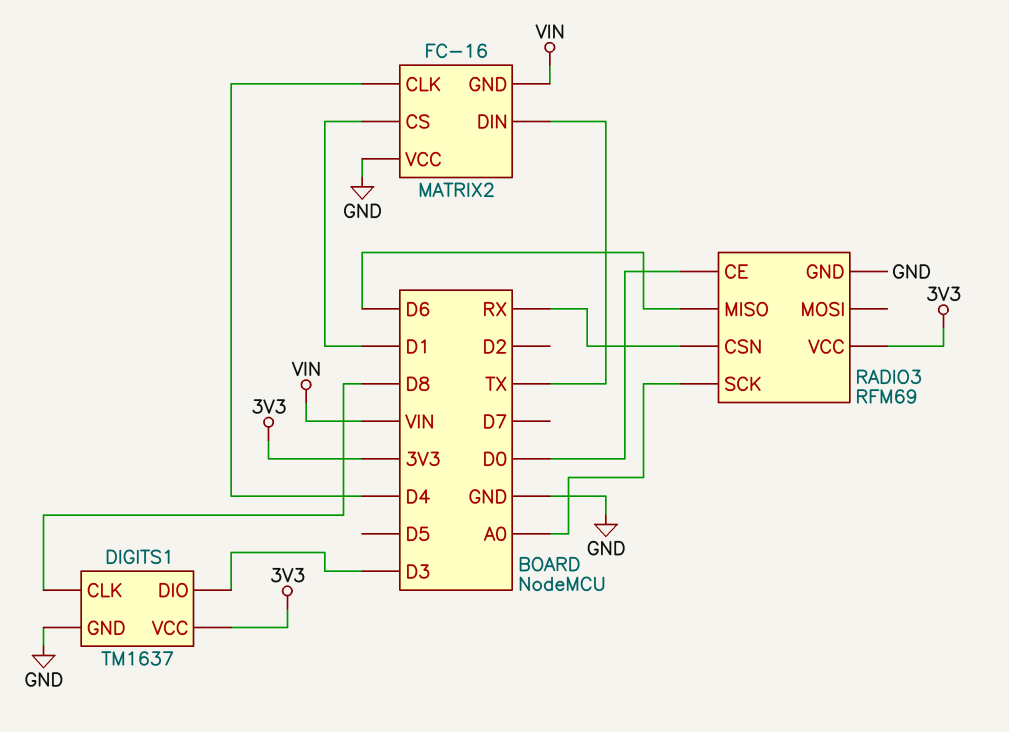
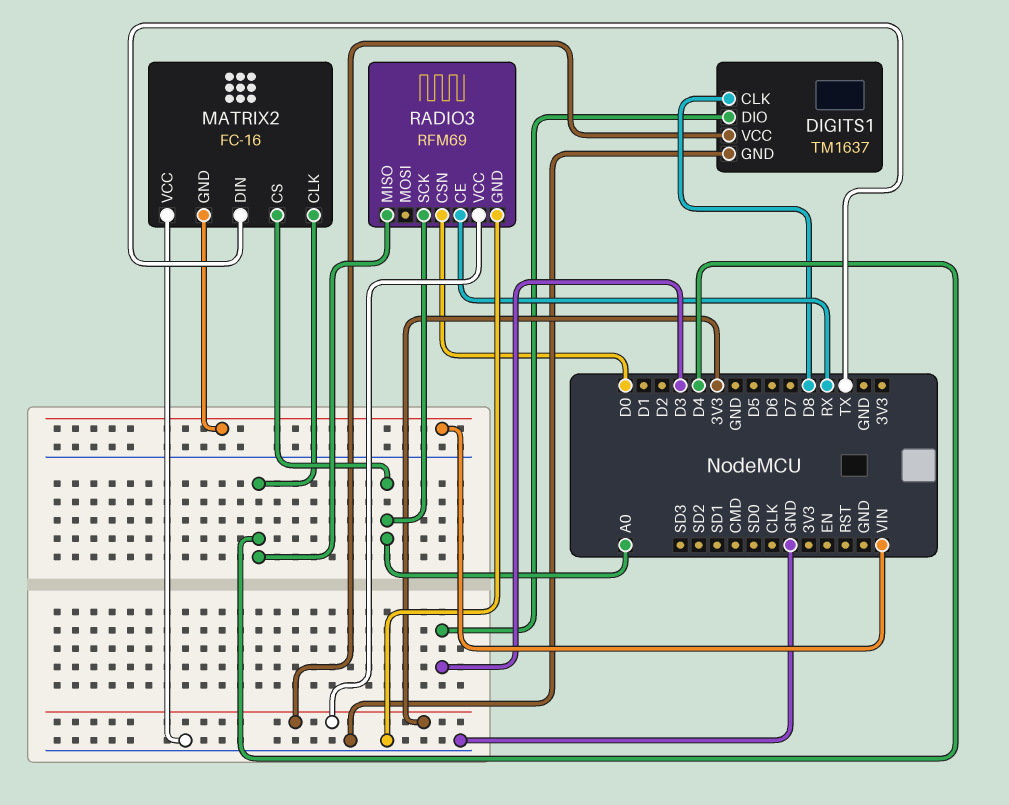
MATRIX2 pin CS: D1 -> A0
RADIO3 pin CE: D0 -> RX
RADIO3 pin CSN: RX -> D0
RADIO3 pin MISO: D6 -> D4

